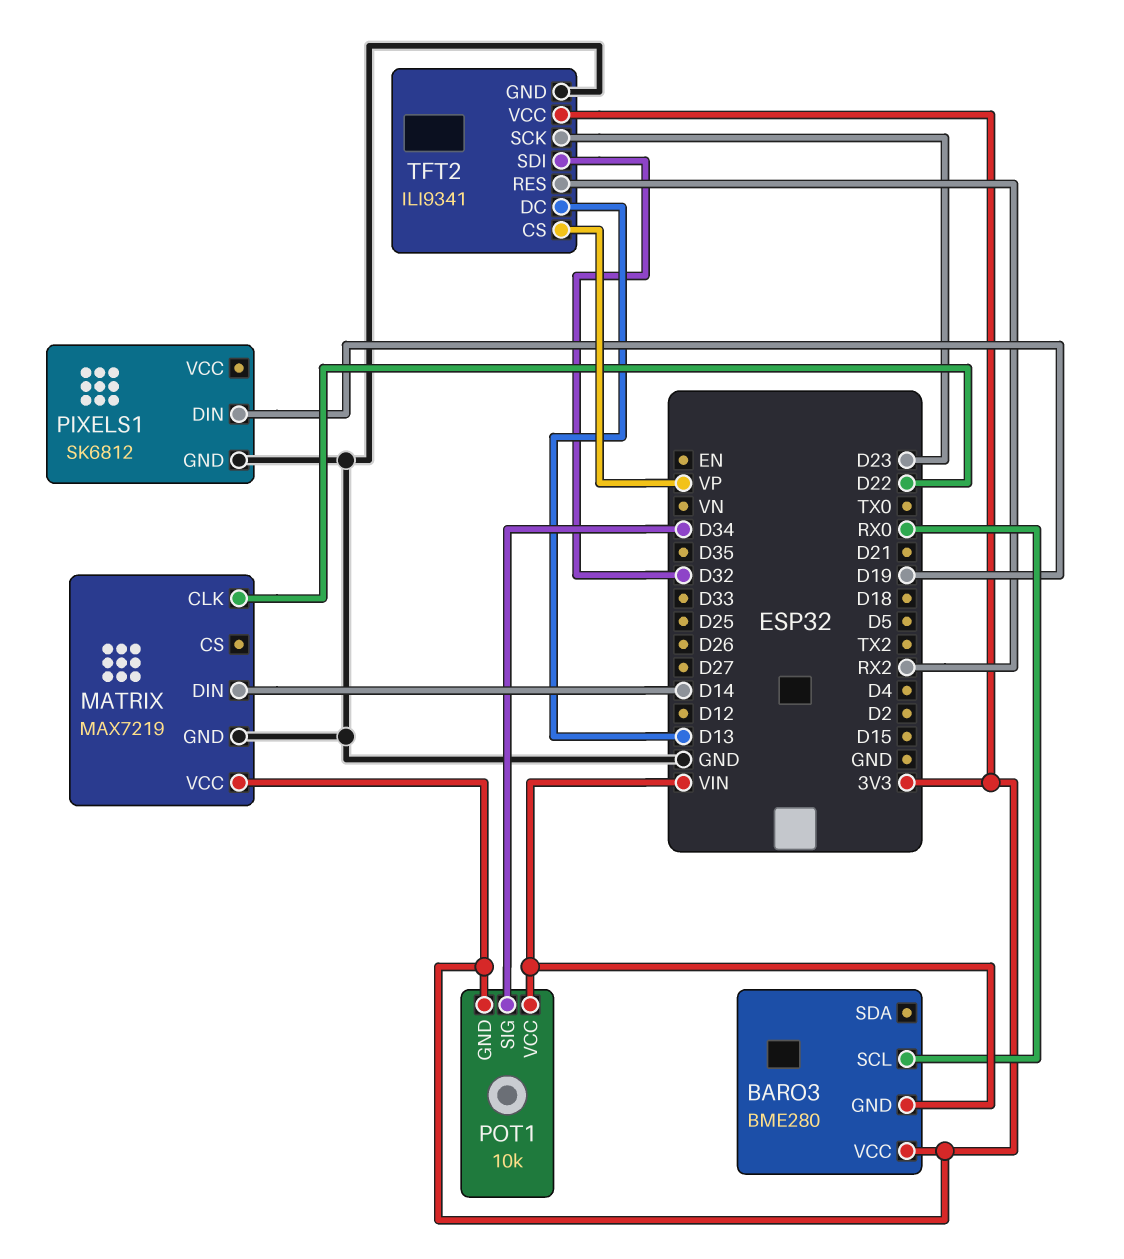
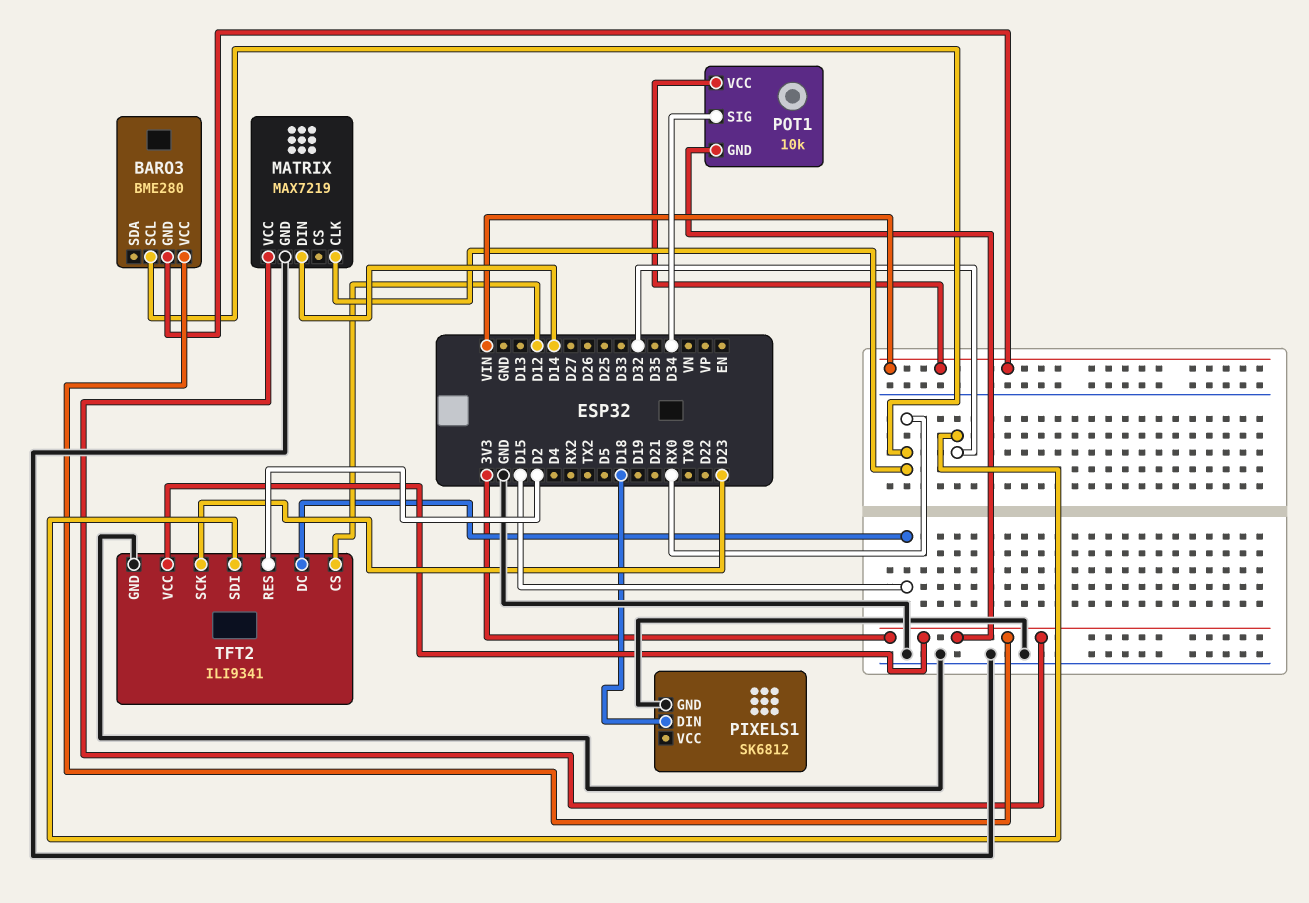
MATRIX pin CLK: D22 -> RX0
PIXELS1 pin DIN: D19 -> D18
TFT2 pin CS: VP -> D12
TFT2 pin DC: D13 -> D15
TFT2 pin RES: RX2 -> D2

